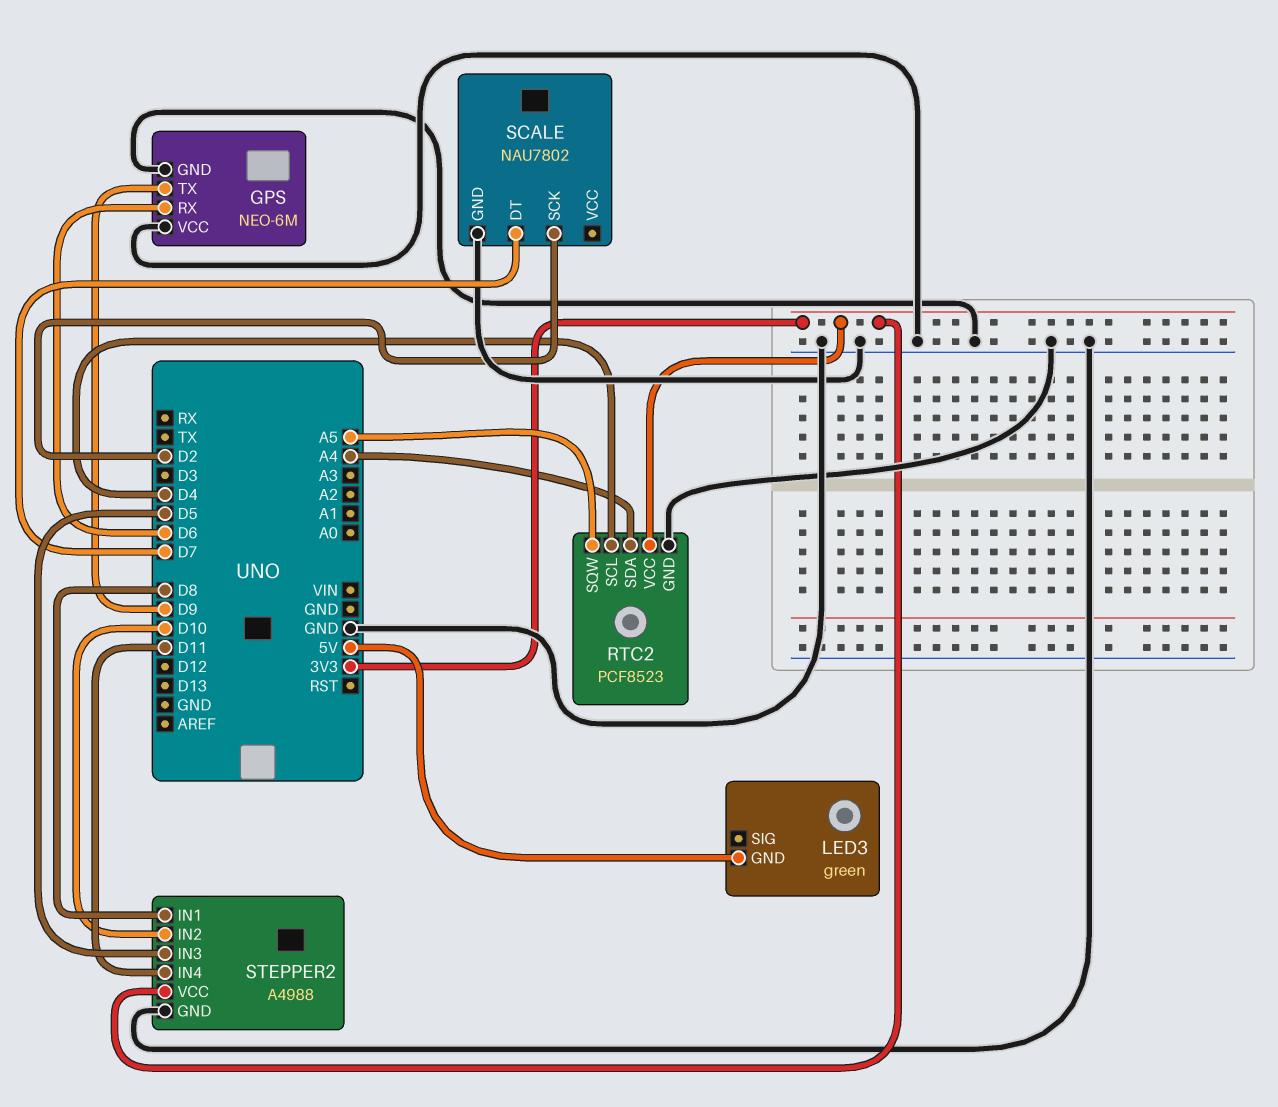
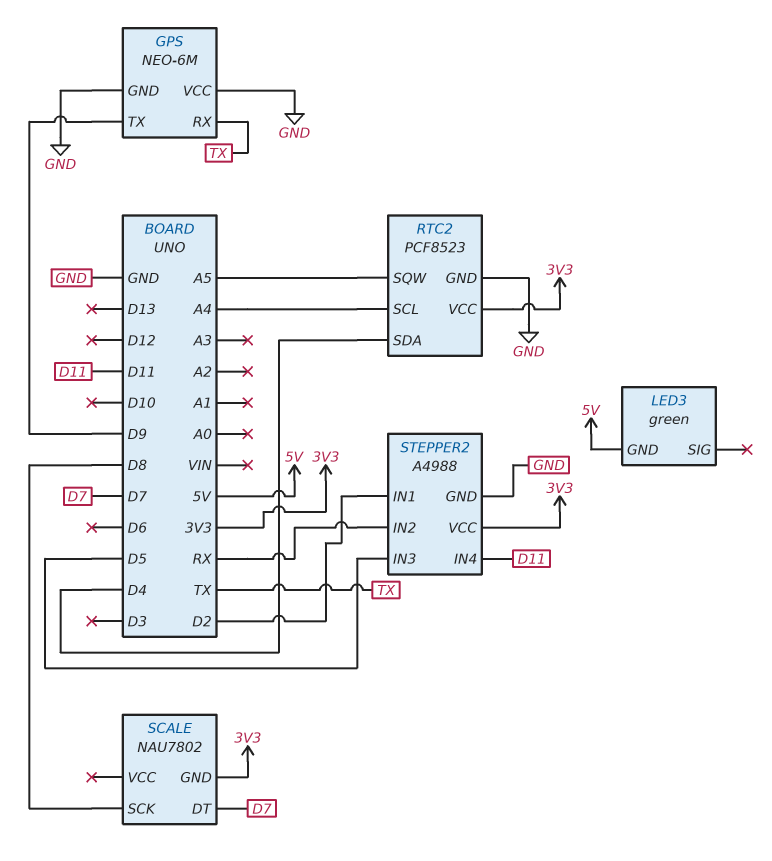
GPS pin RX: D6 -> TX
RTC2 pin SCL: D4 -> A4
RTC2 pin SDA: A4 -> D4
SCALE pin GND: GND -> 3V3
SCALE pin SCK: D2 -> D8
STEPPER2 pin IN1: D8 -> D2
STEPPER2 pin IN2: D10 -> RX

